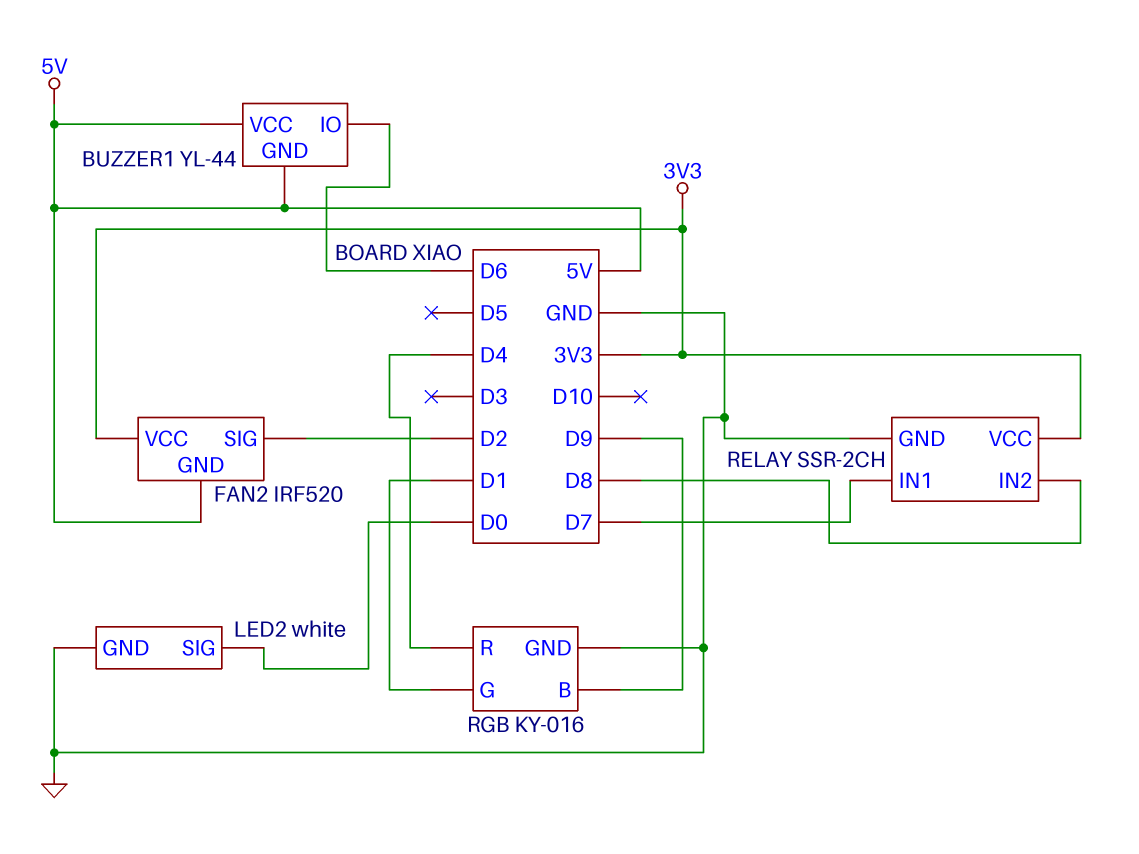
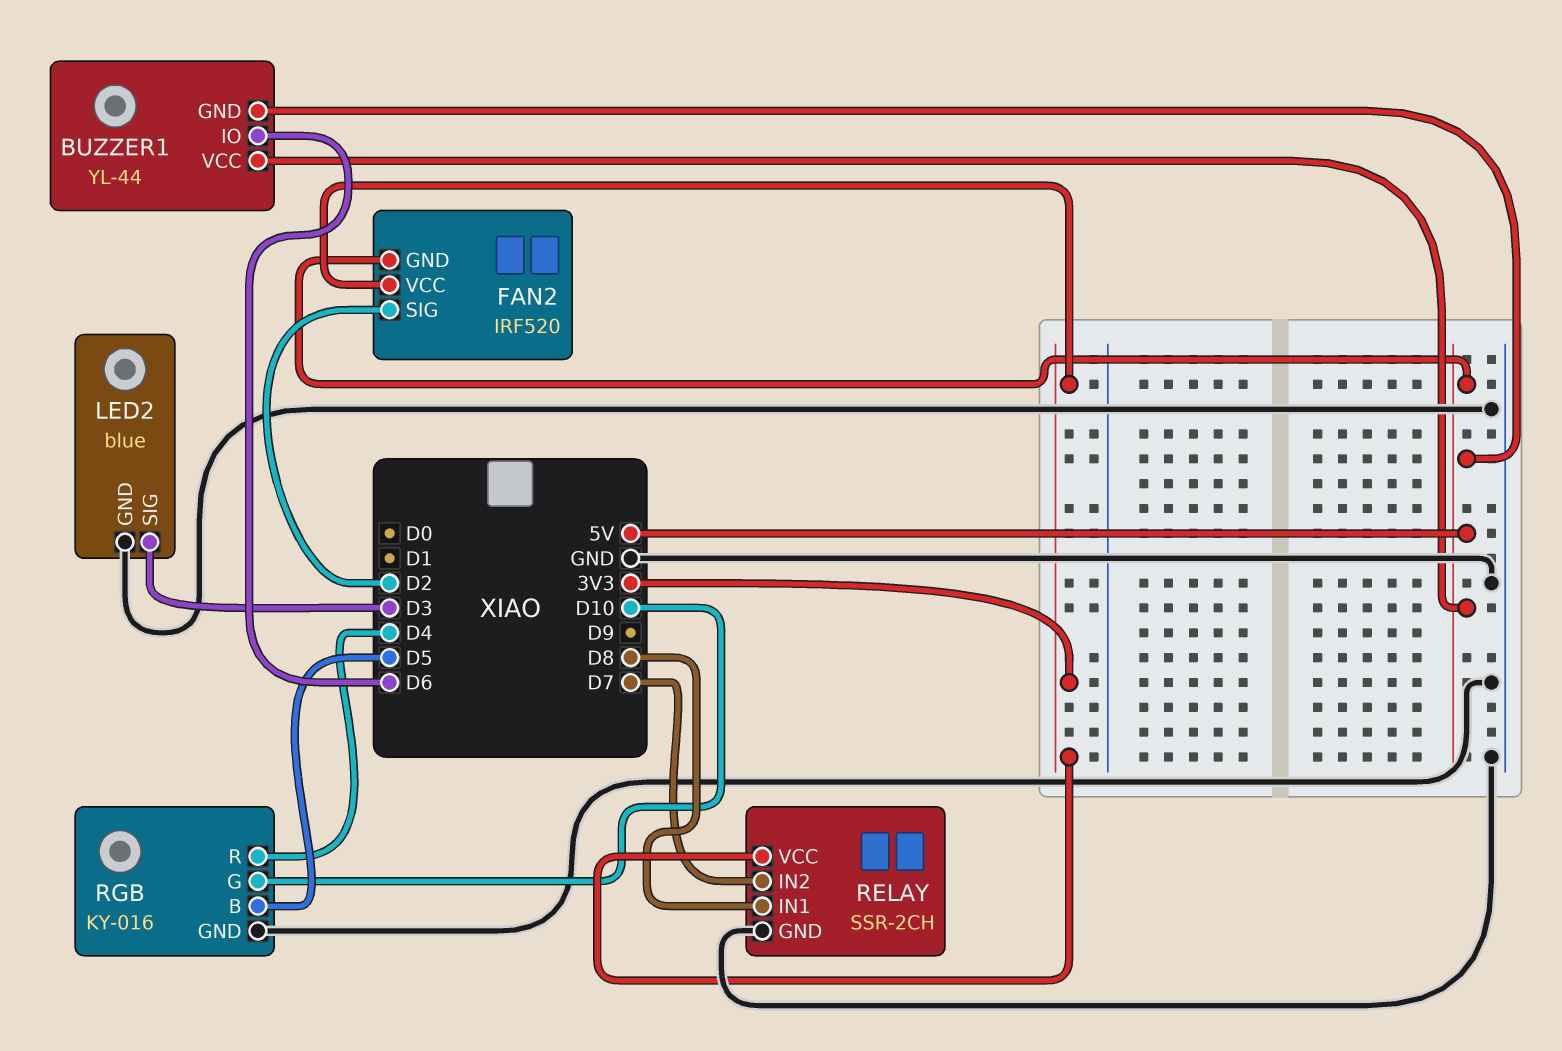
LED2: white -> blue
LED2 pin SIG: D0 -> D3
RELAY pin IN1: D7 -> D8
RELAY pin IN2: D8 -> D7
RGB pin B: D9 -> D5
RGB pin G: D1 -> D10

